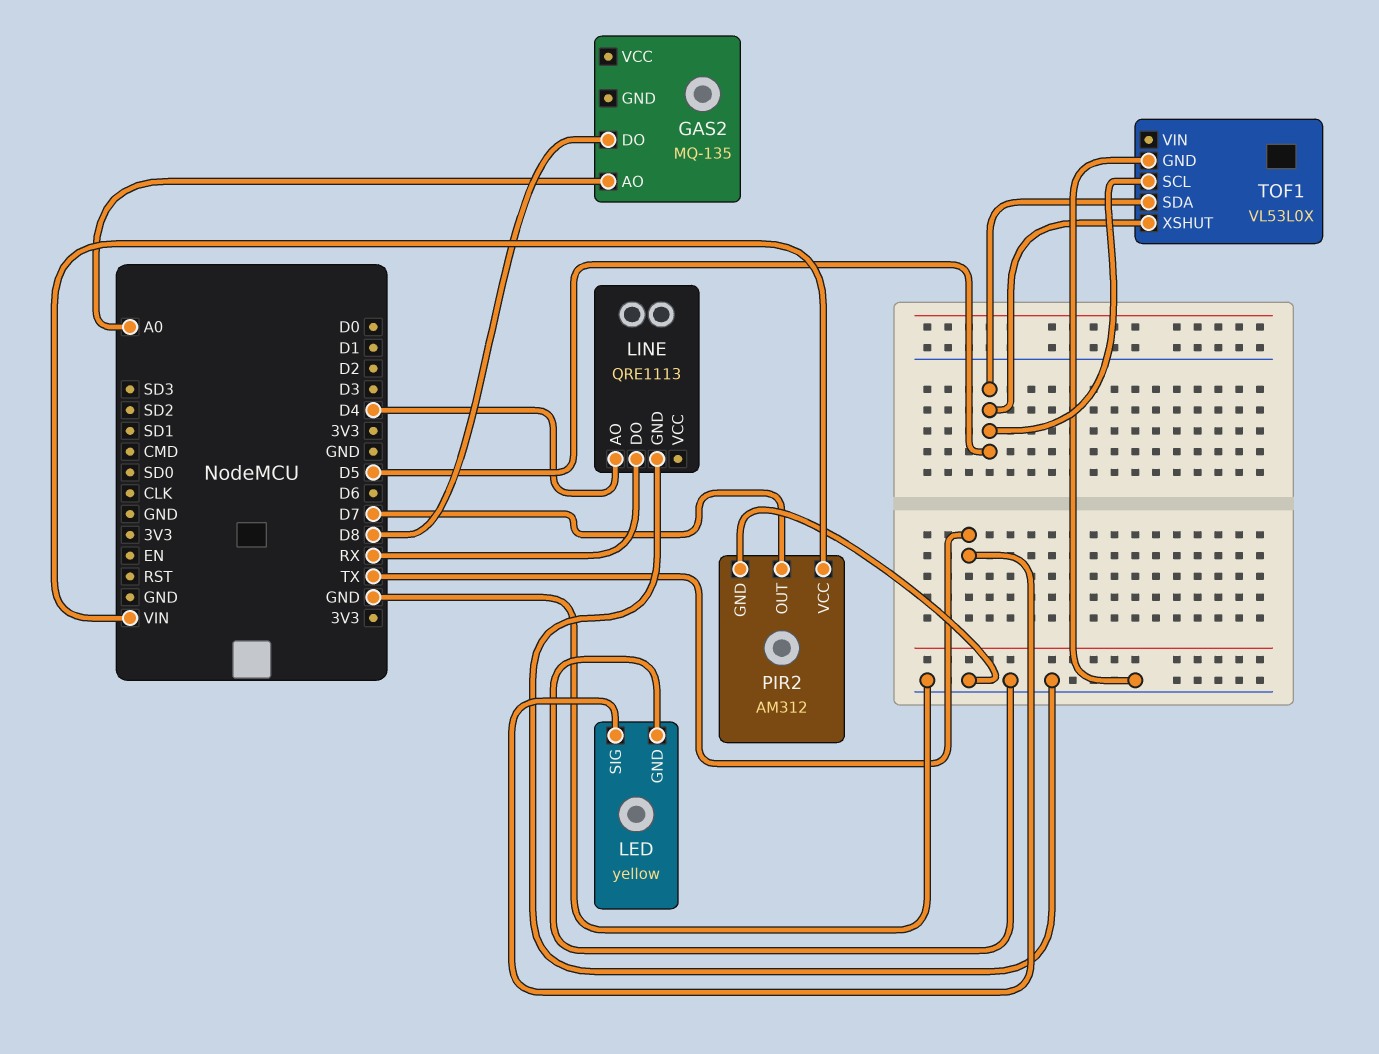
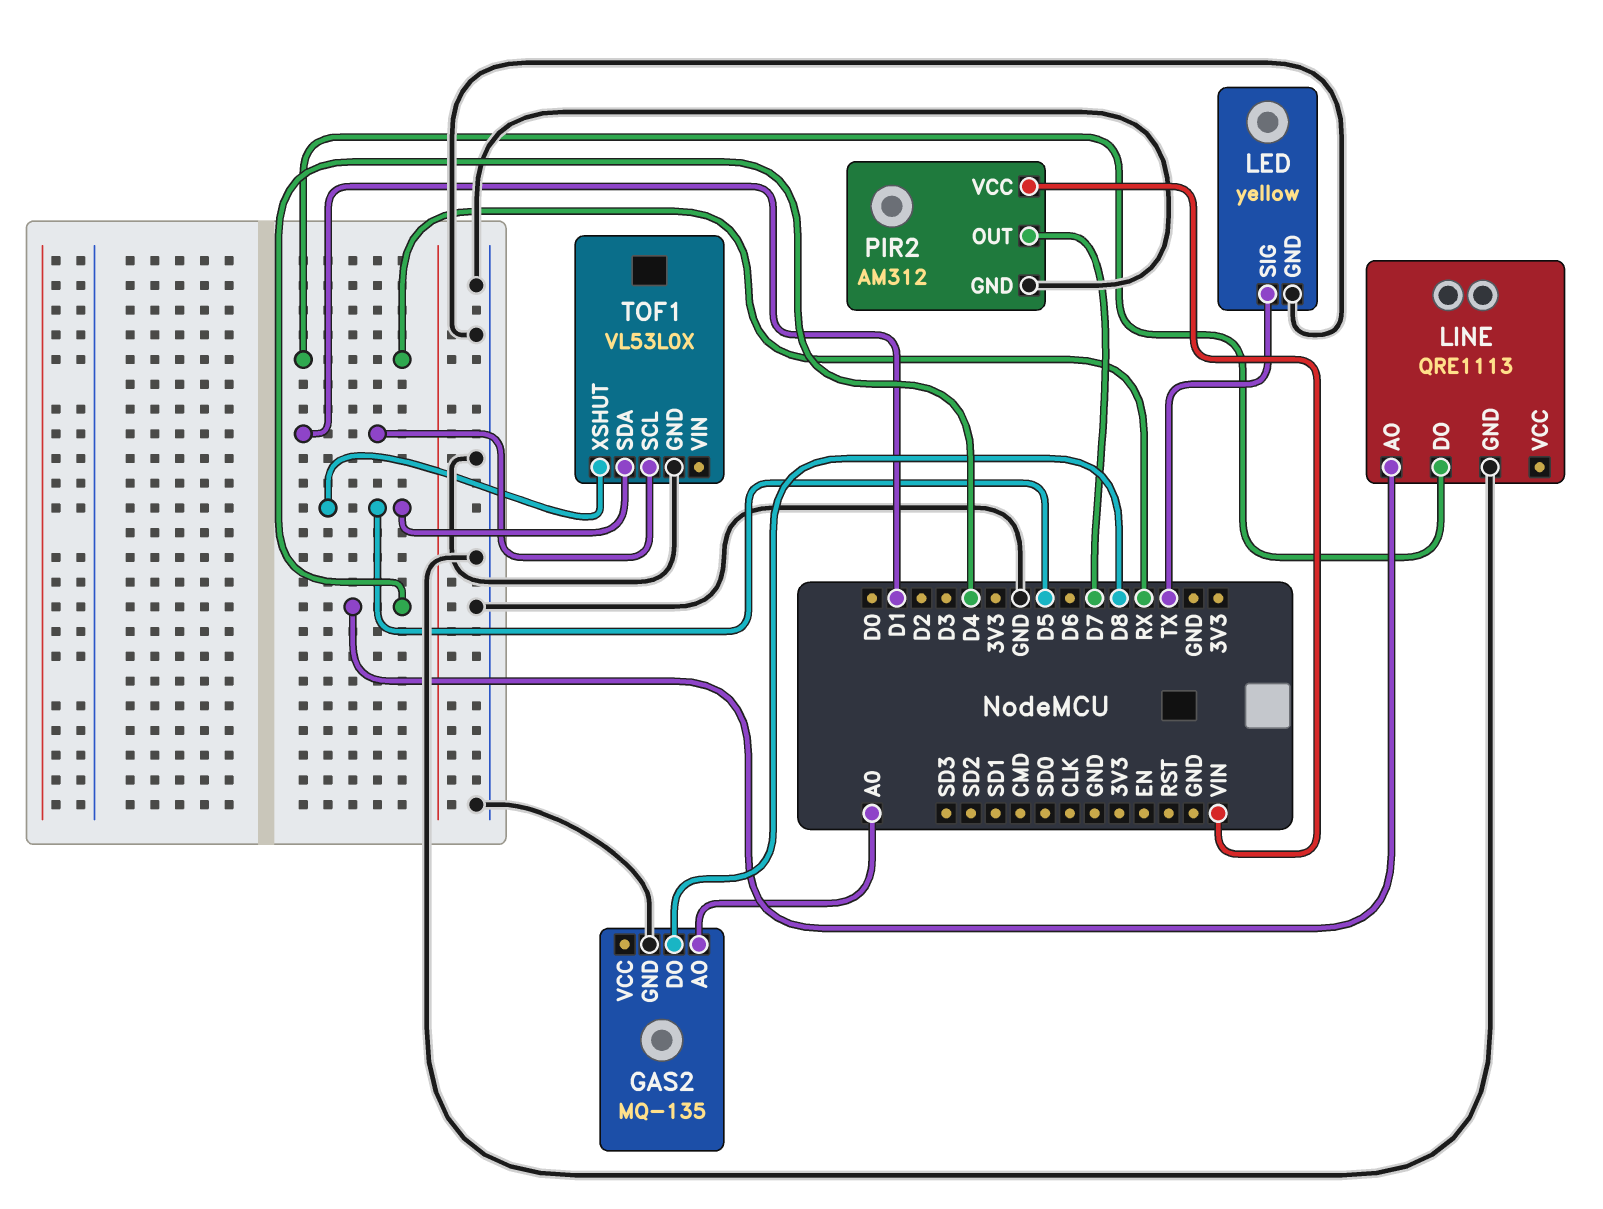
GAS2 pin GND: none -> GND
TOF1 pin SCL: D5 -> D1

